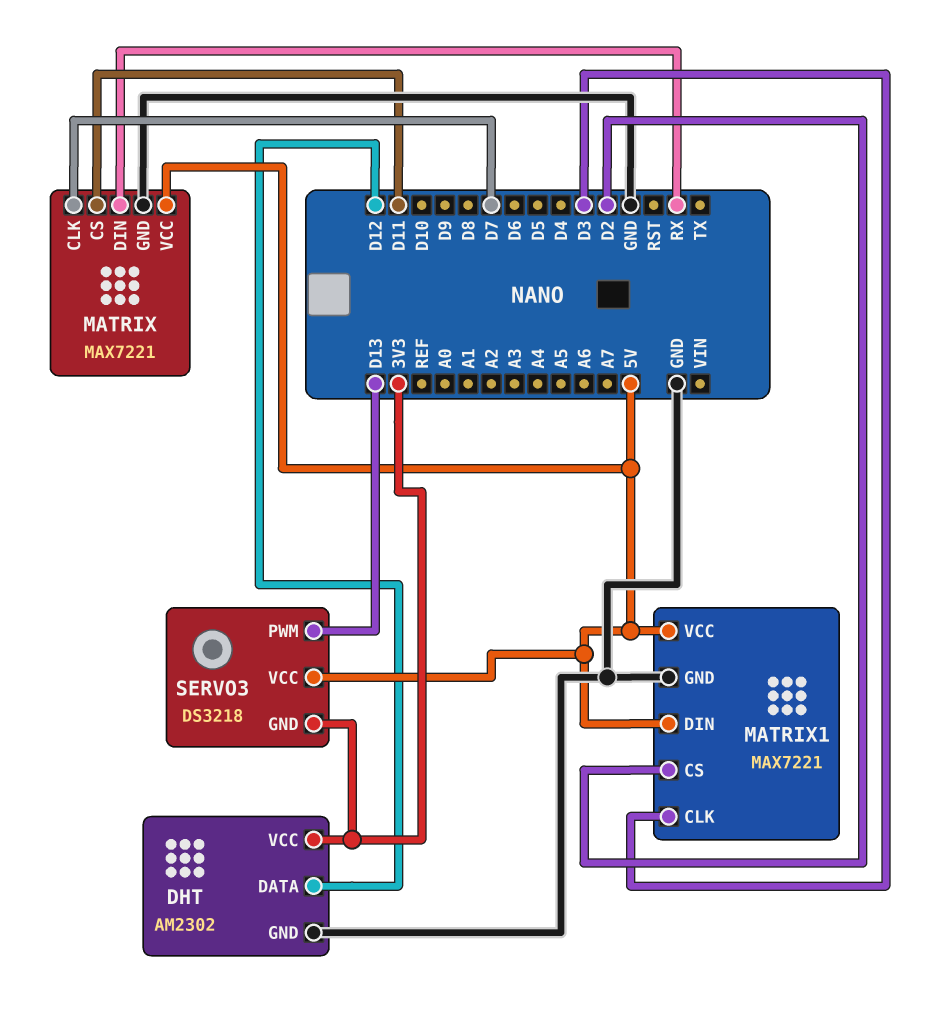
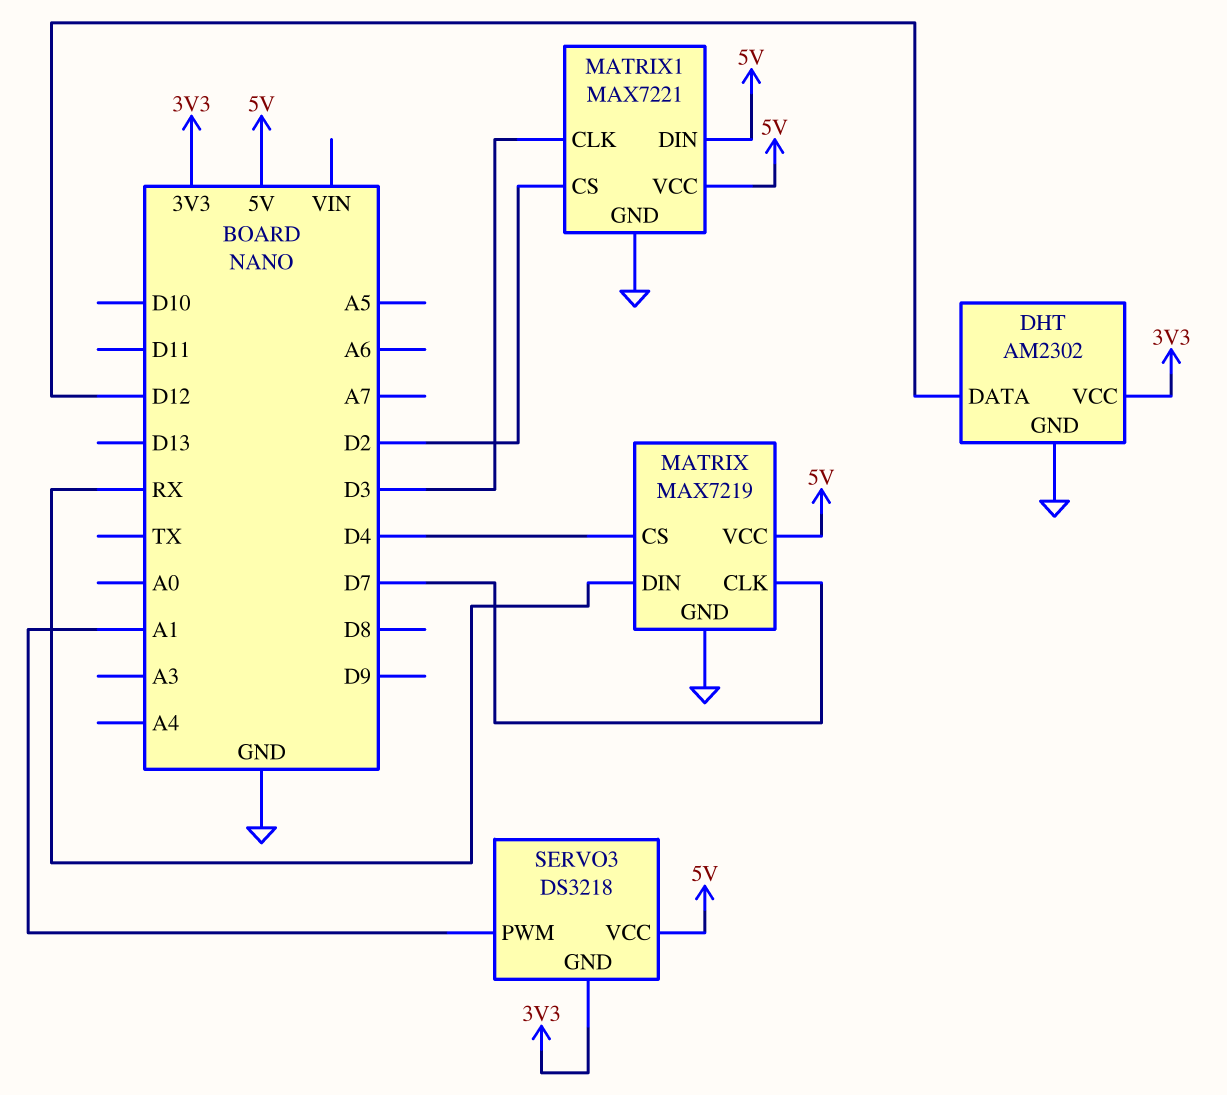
MATRIX: MAX7221 -> MAX7219
MATRIX pin CS: D11 -> D4
SERVO3 pin PWM: D13 -> A1

